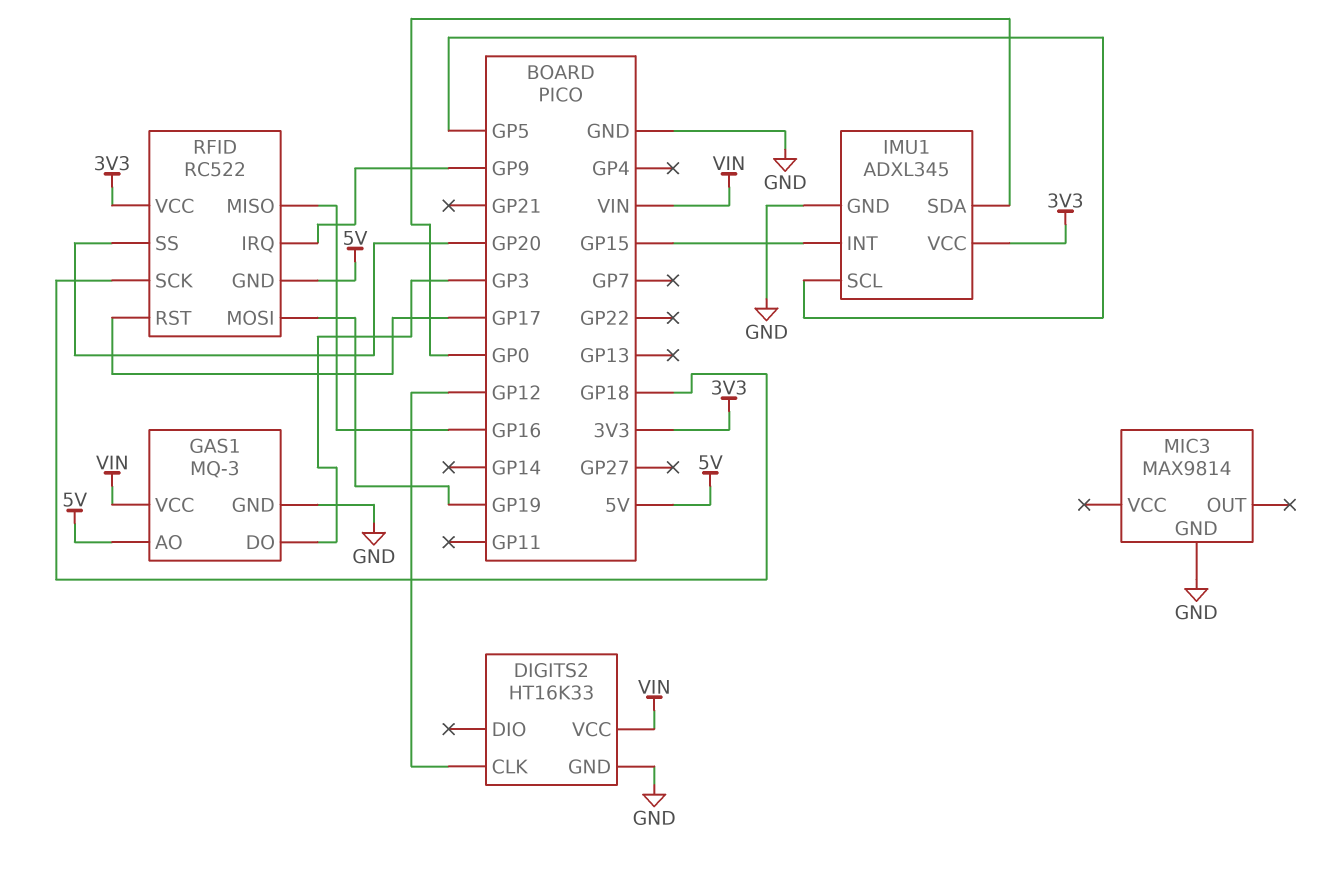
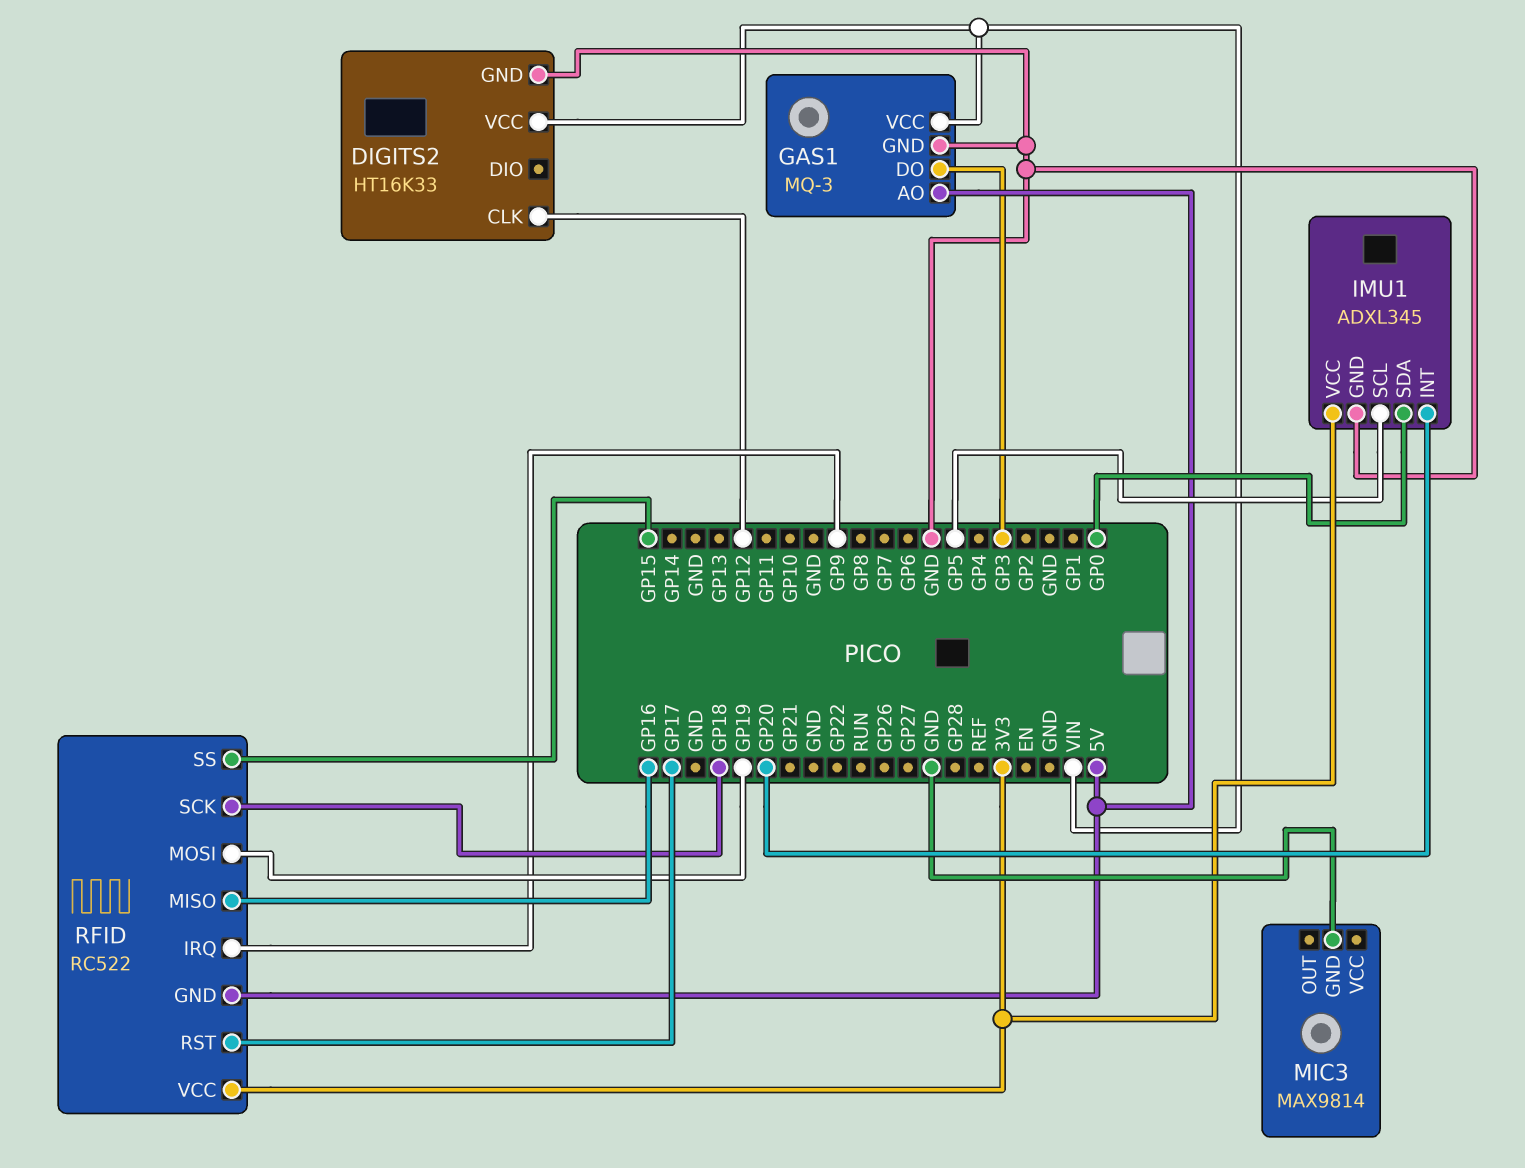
IMU1 pin INT: GP15 -> GP20
RFID pin SS: GP20 -> GP15

